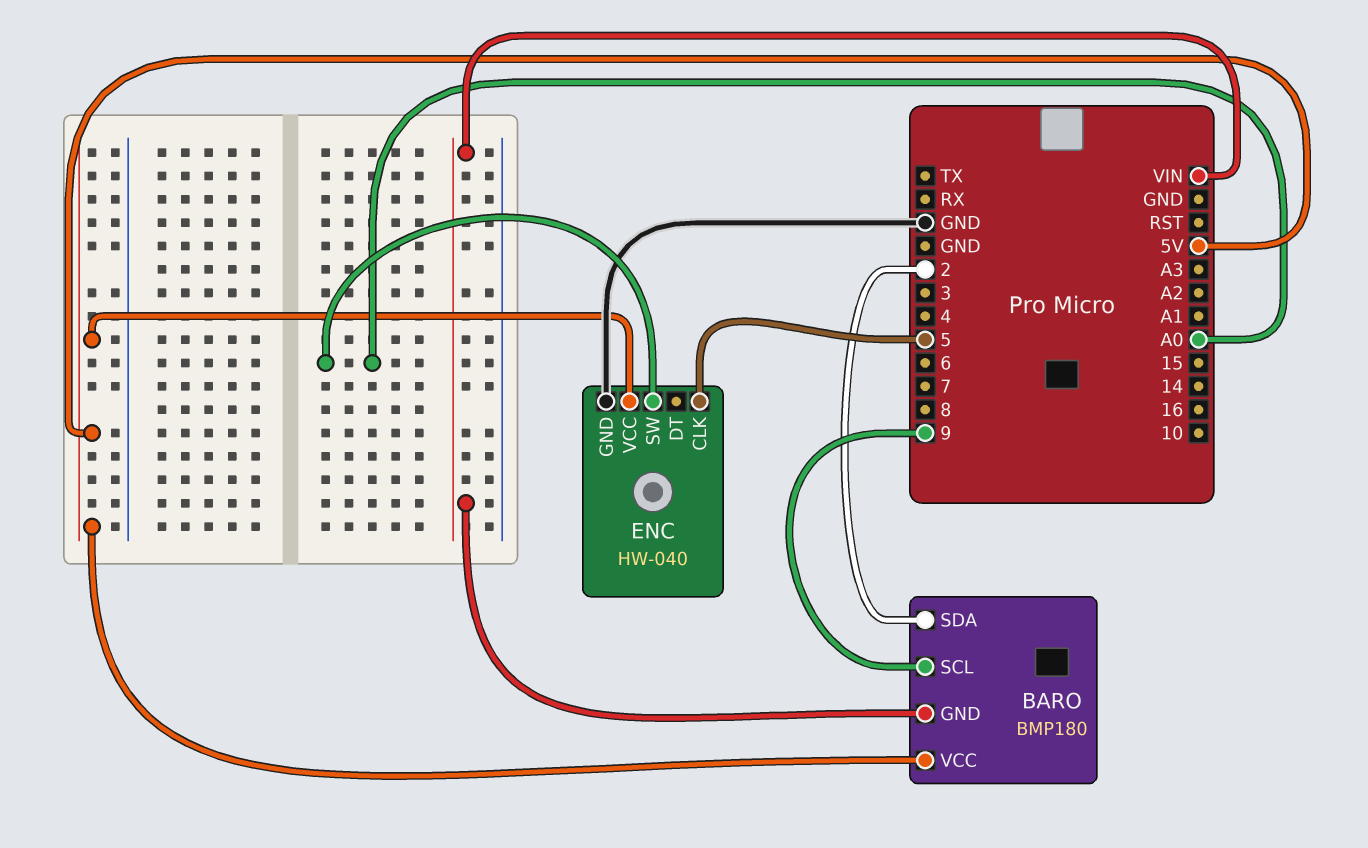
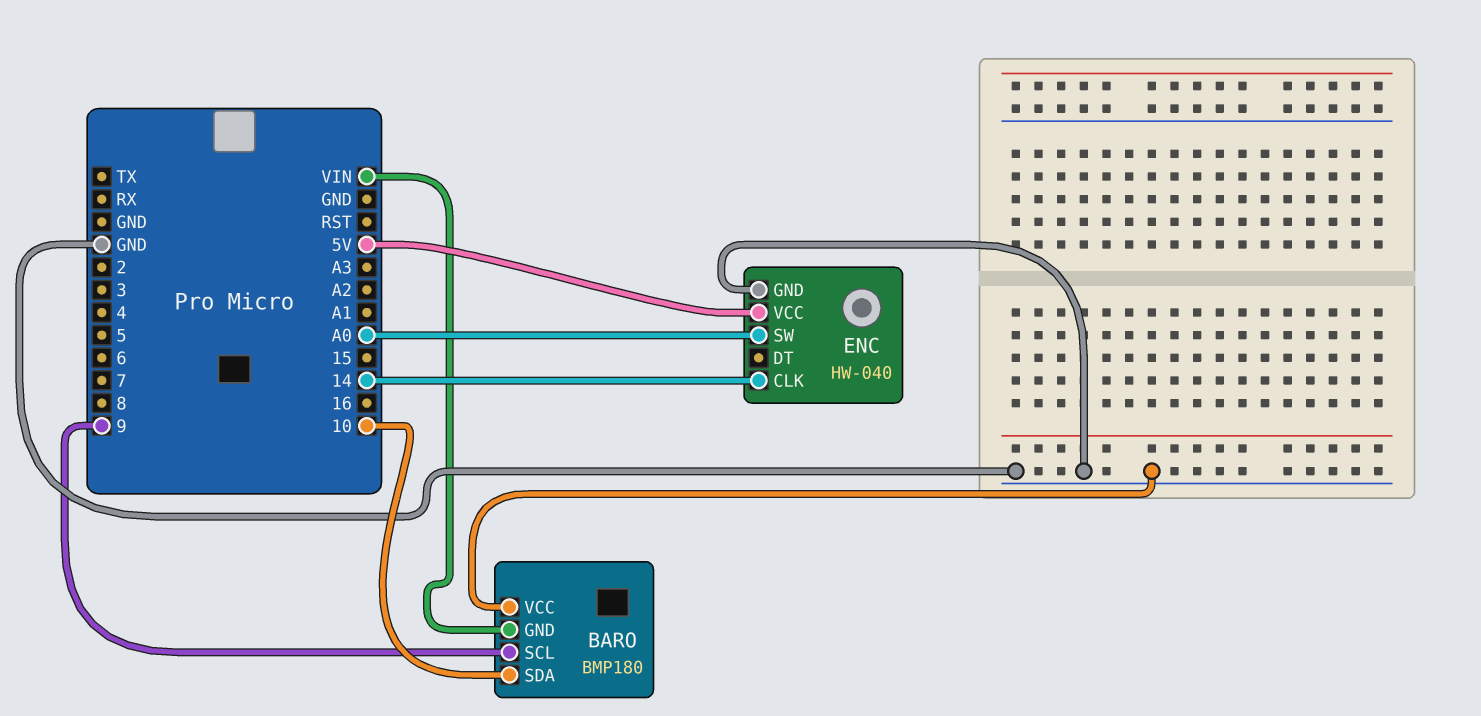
BARO pin SDA: 2 -> 10
BARO pin VCC: 5V -> GND
ENC pin CLK: 5 -> 14

